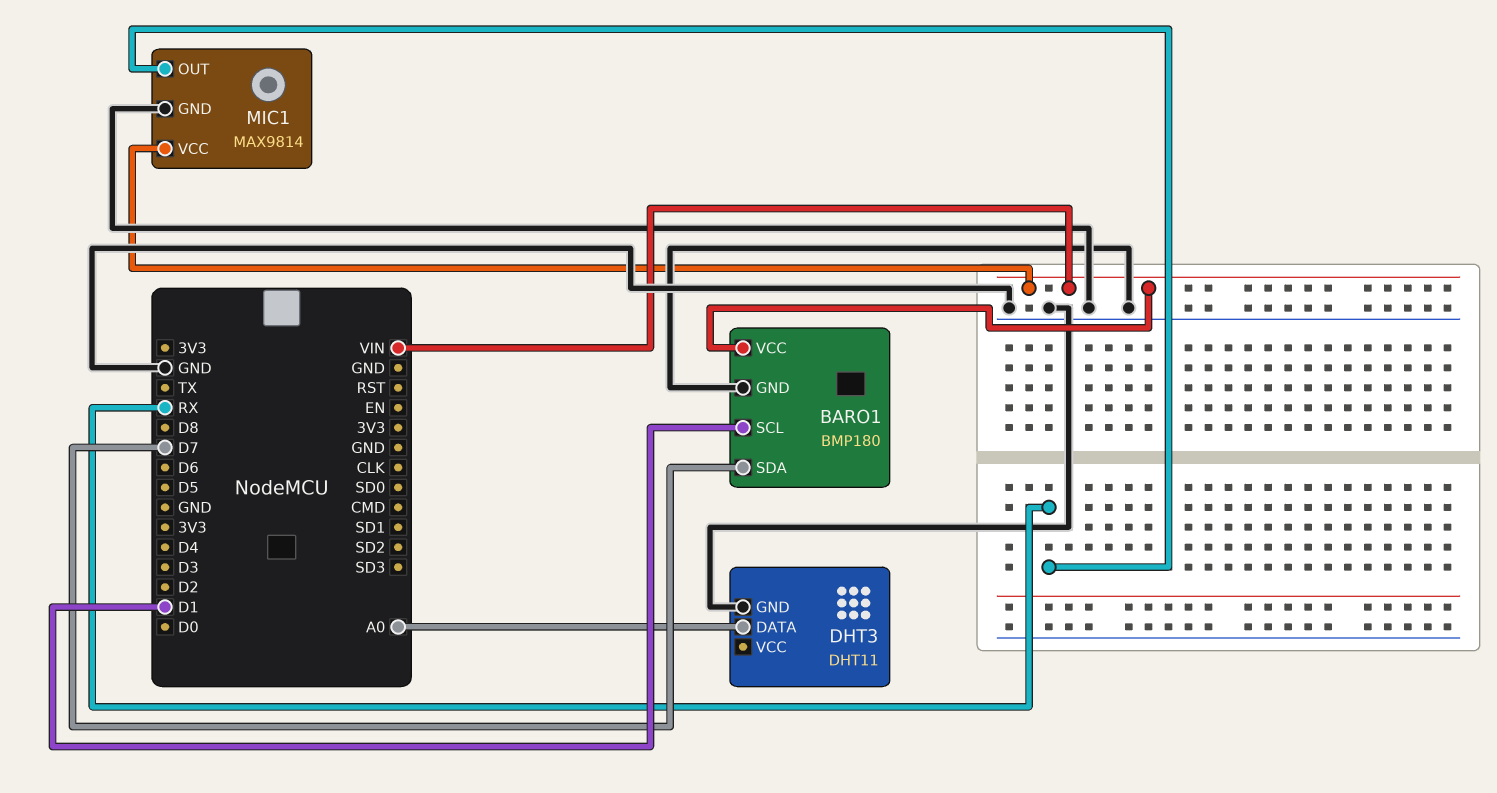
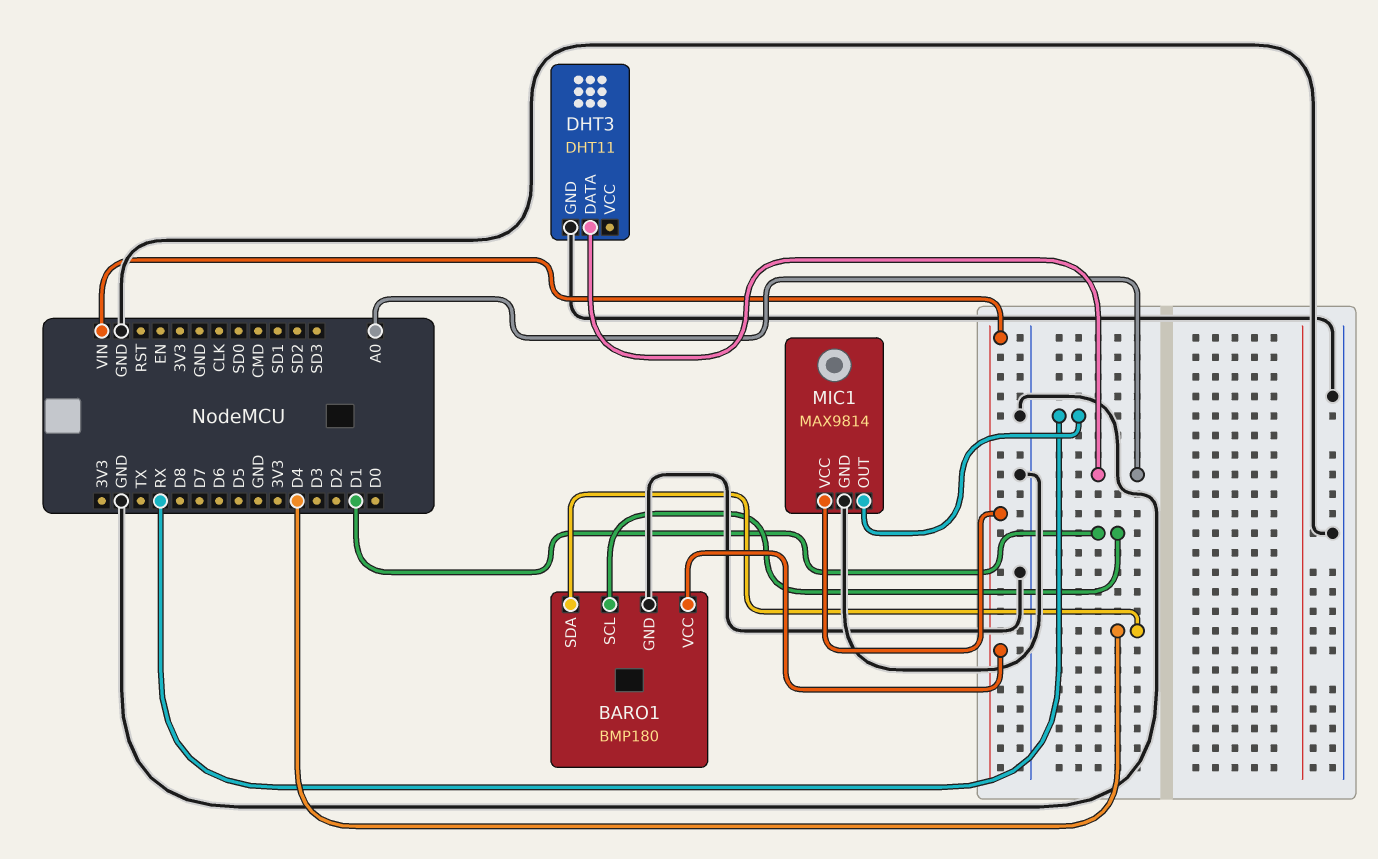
BARO1 pin SDA: D7 -> D4

